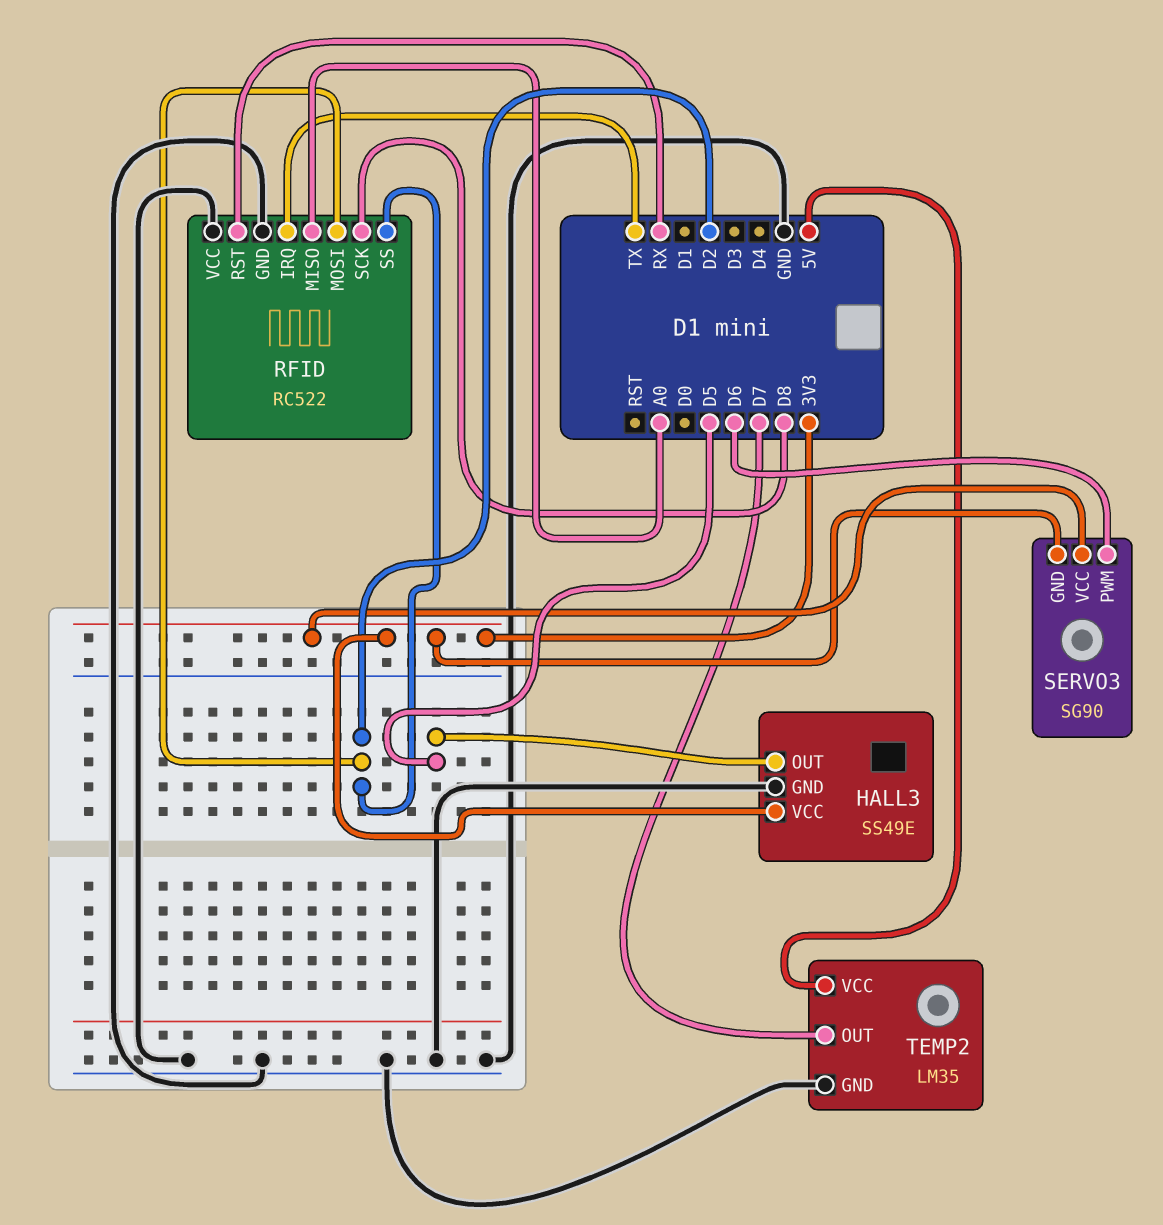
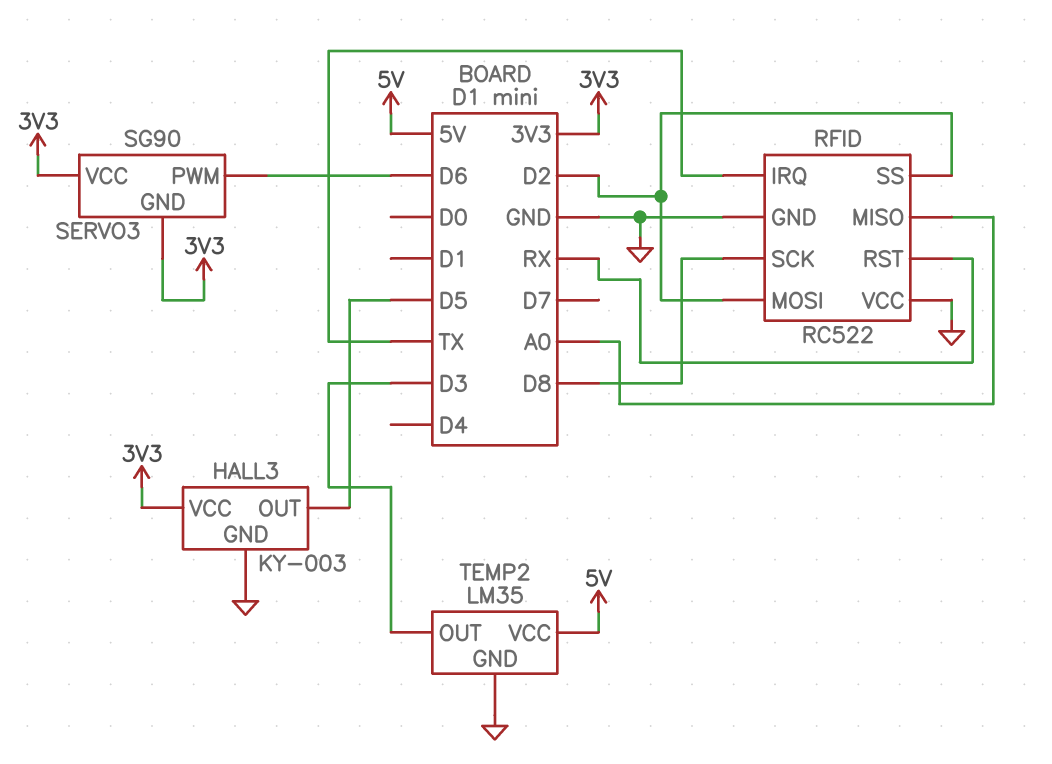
HALL3: SS49E -> KY-003
TEMP2 pin OUT: D7 -> D3

